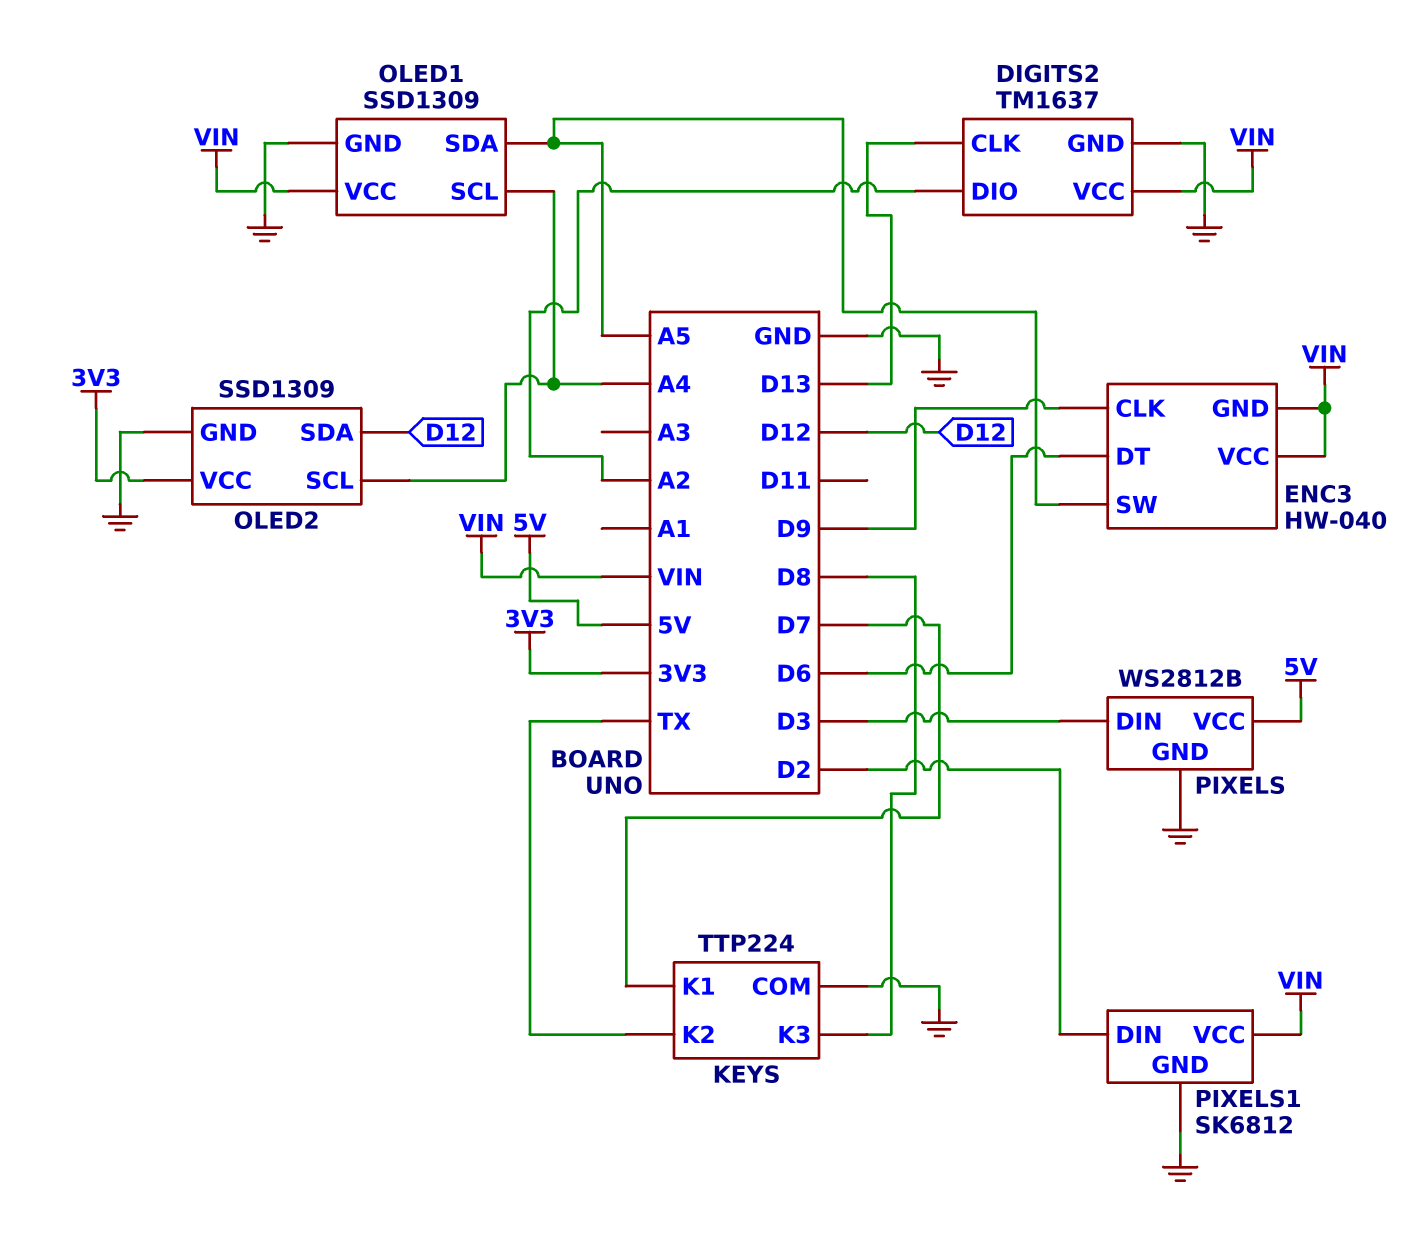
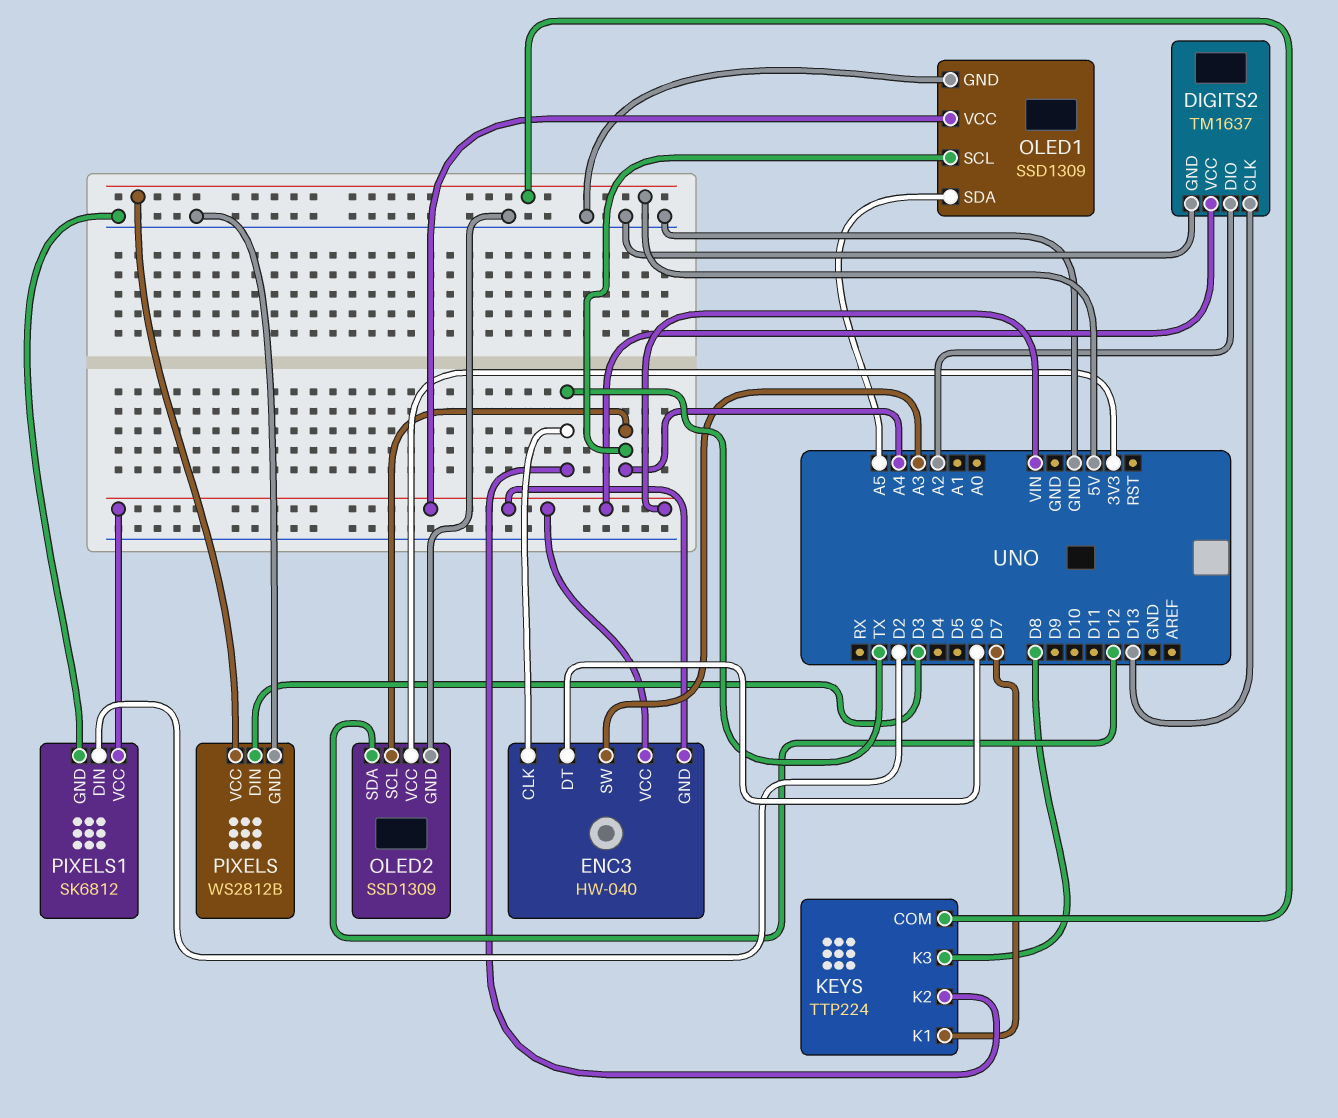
ENC3 pin CLK: D9 -> TX
ENC3 pin SW: A5 -> A3
KEYS pin COM: GND -> 5V

